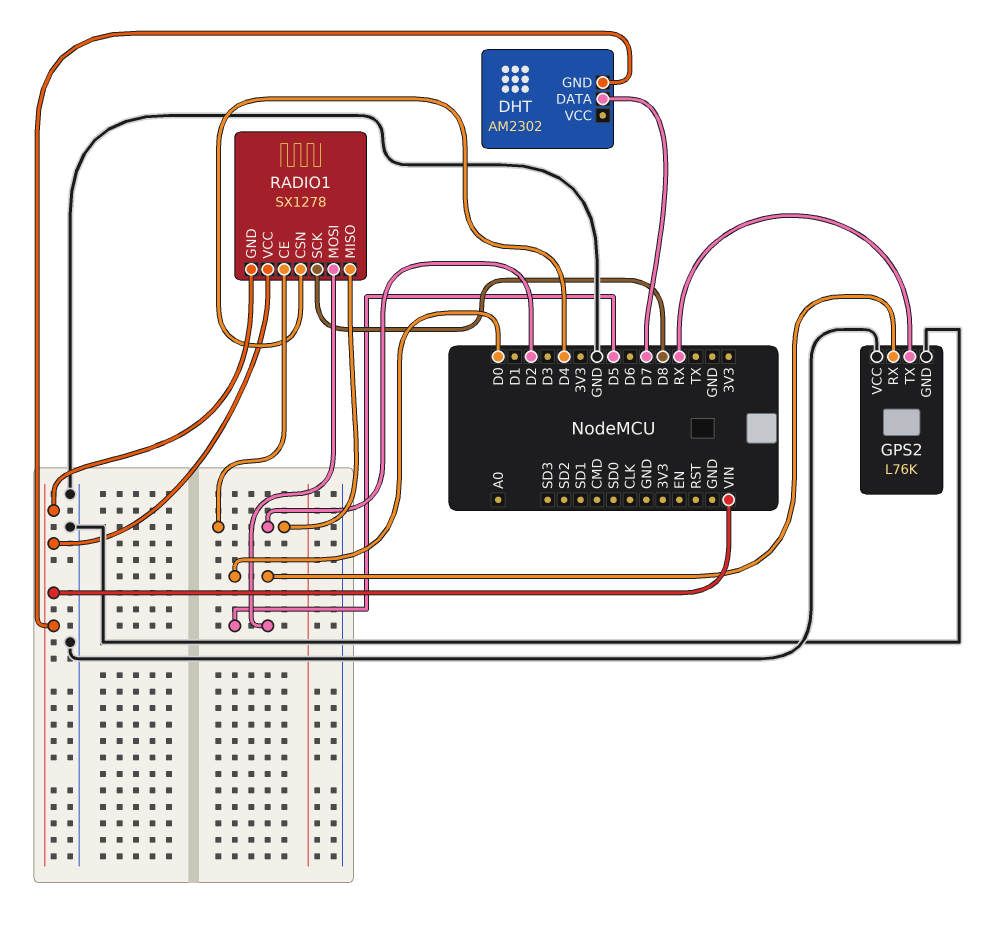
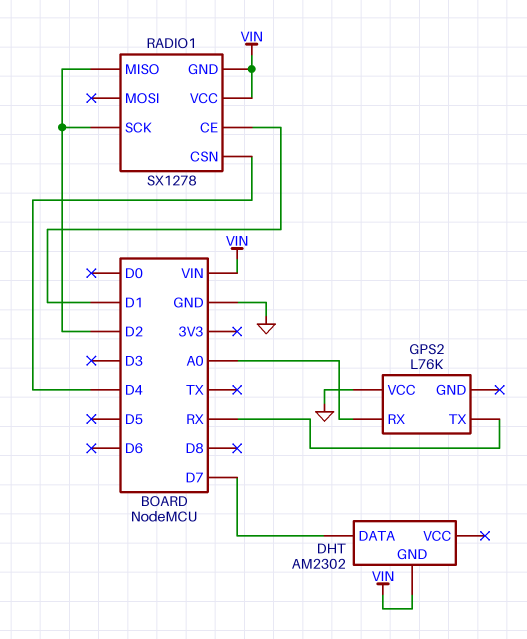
GPS2 pin GND: GND -> none
GPS2 pin RX: D0 -> A0
RADIO1 pin CE: D2 -> D1
RADIO1 pin MOSI: D5 -> none
RADIO1 pin SCK: D8 -> D2

